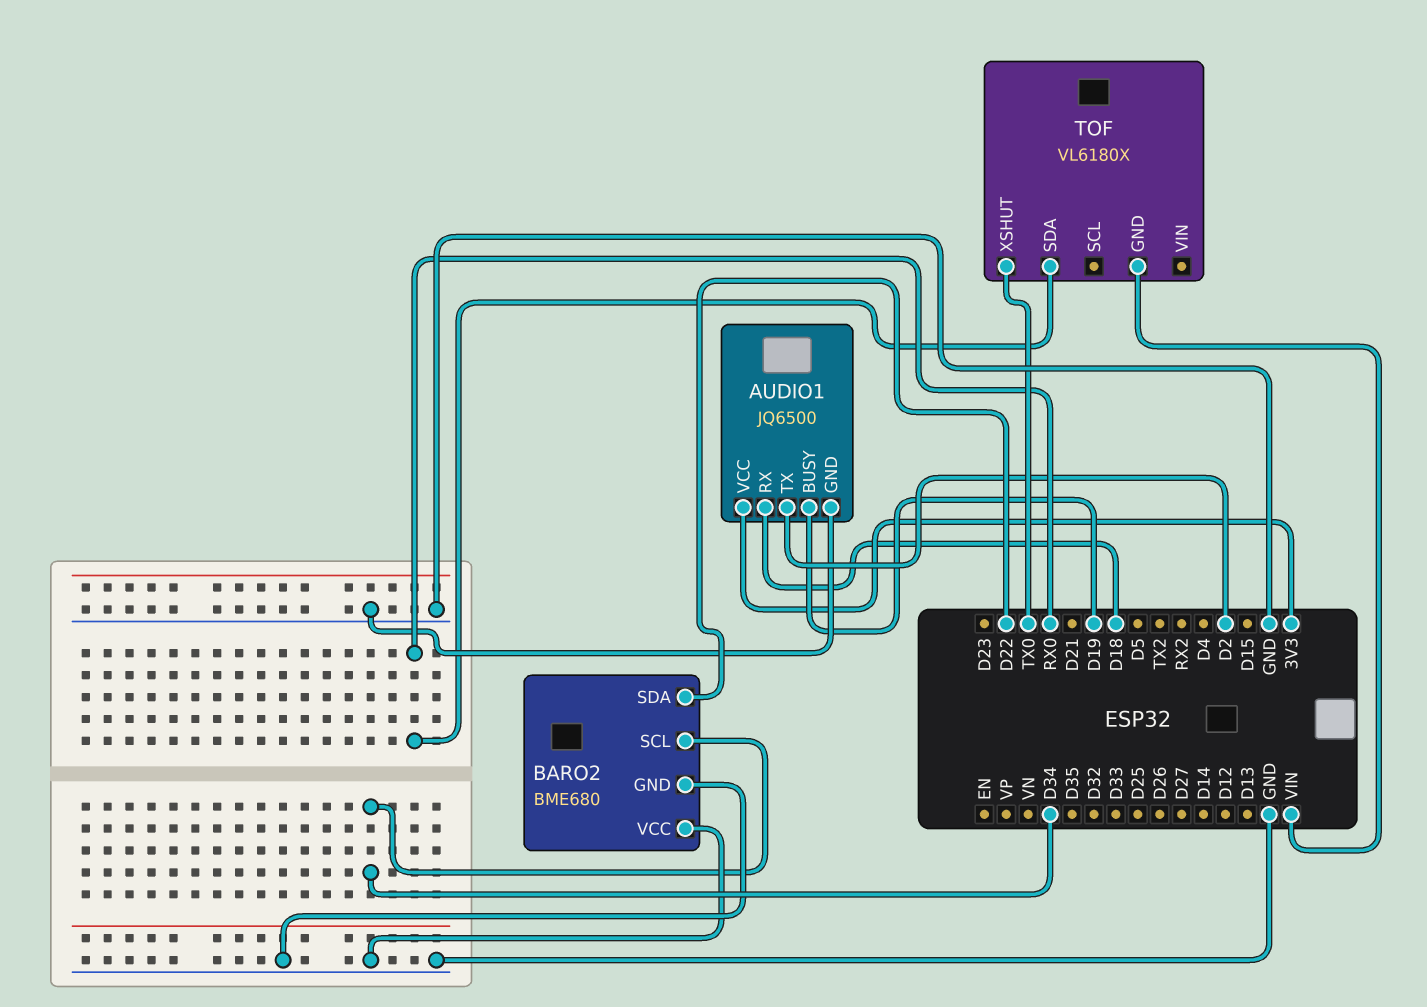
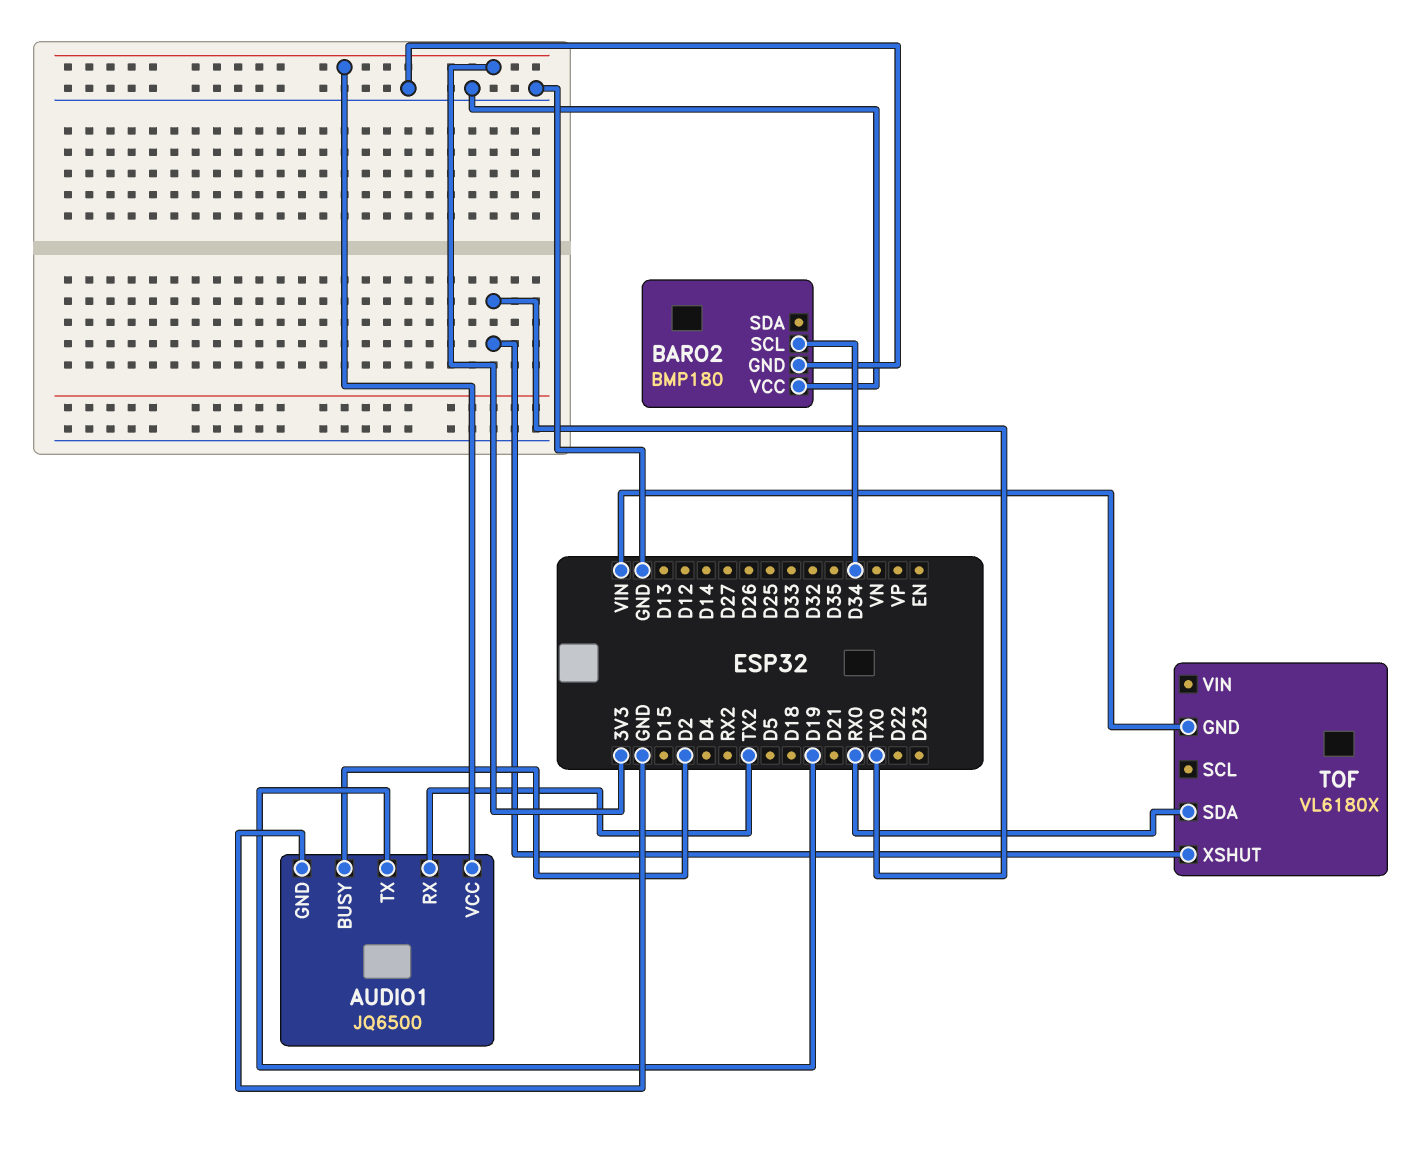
AUDIO1 pin BUSY: D19 -> D2
AUDIO1 pin RX: D18 -> TX2
AUDIO1 pin TX: D2 -> D19
BARO2: BME680 -> BMP180
BARO2 pin SDA: D22 -> none

